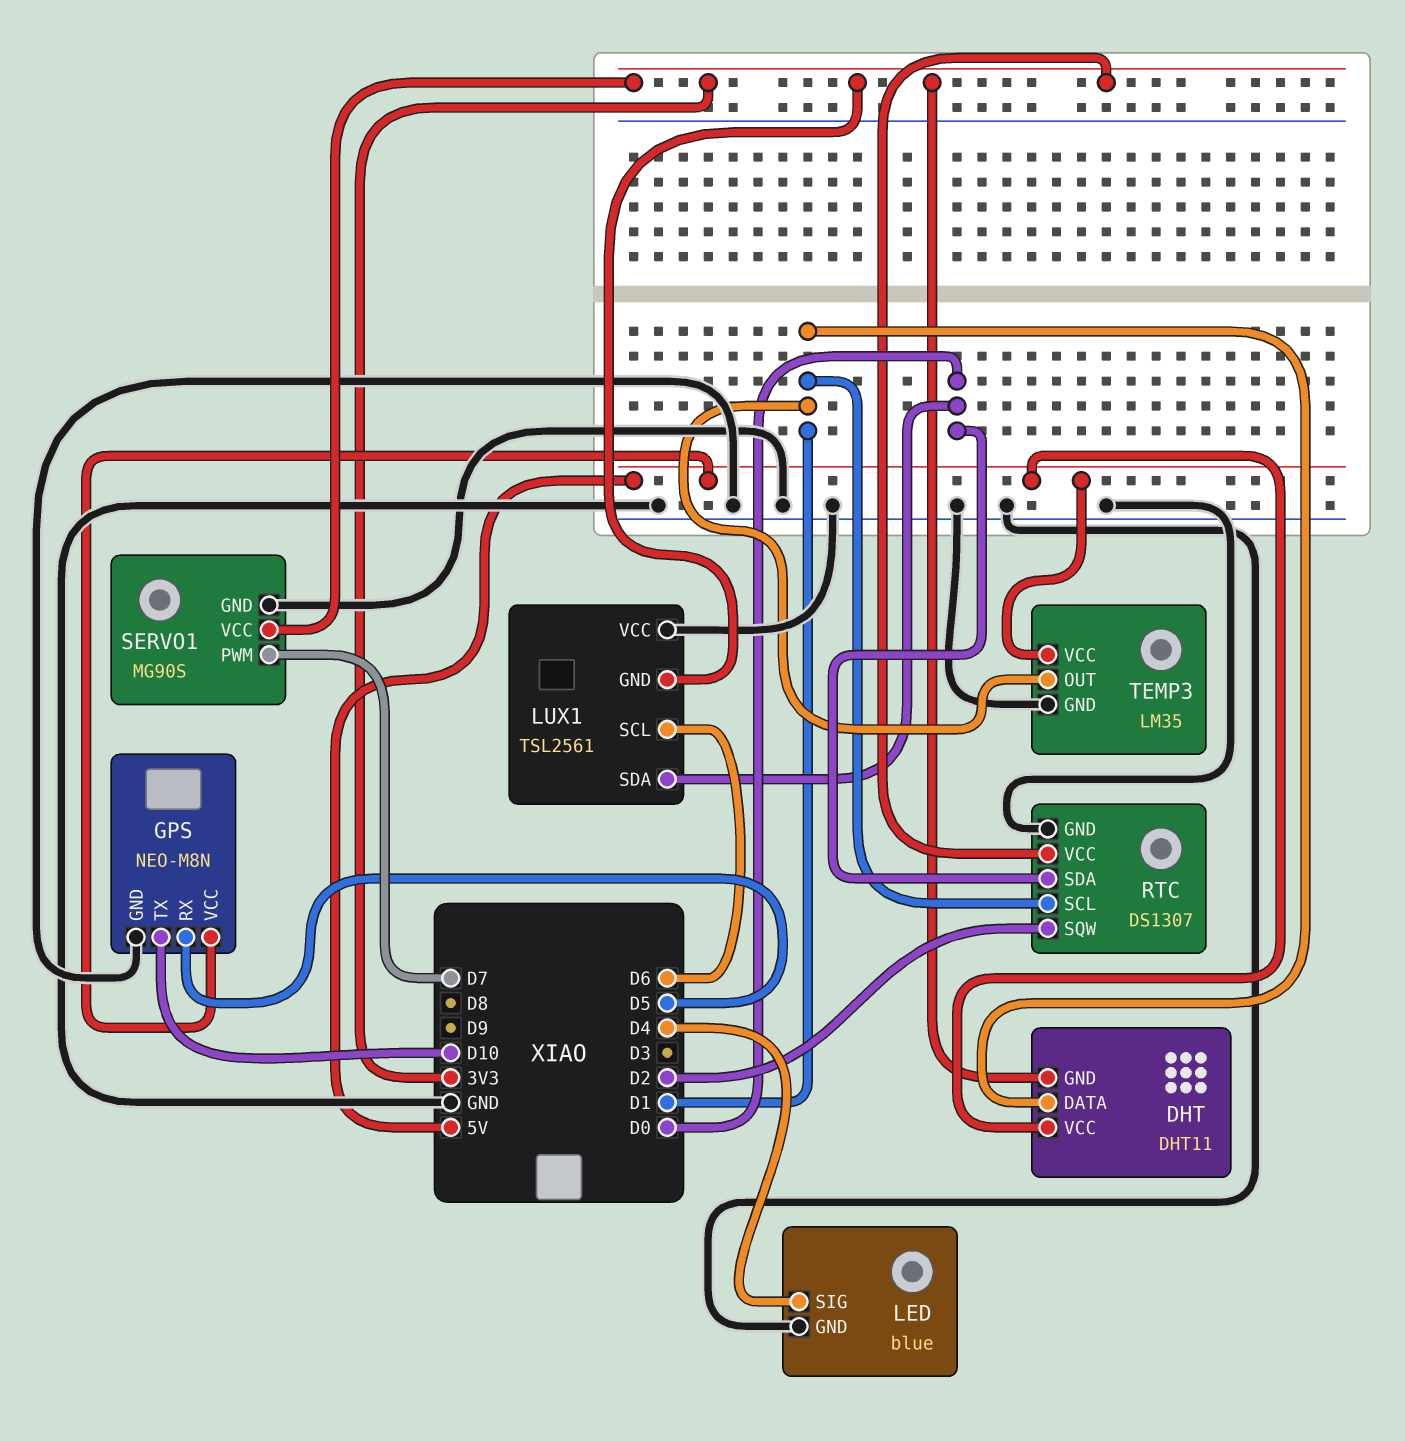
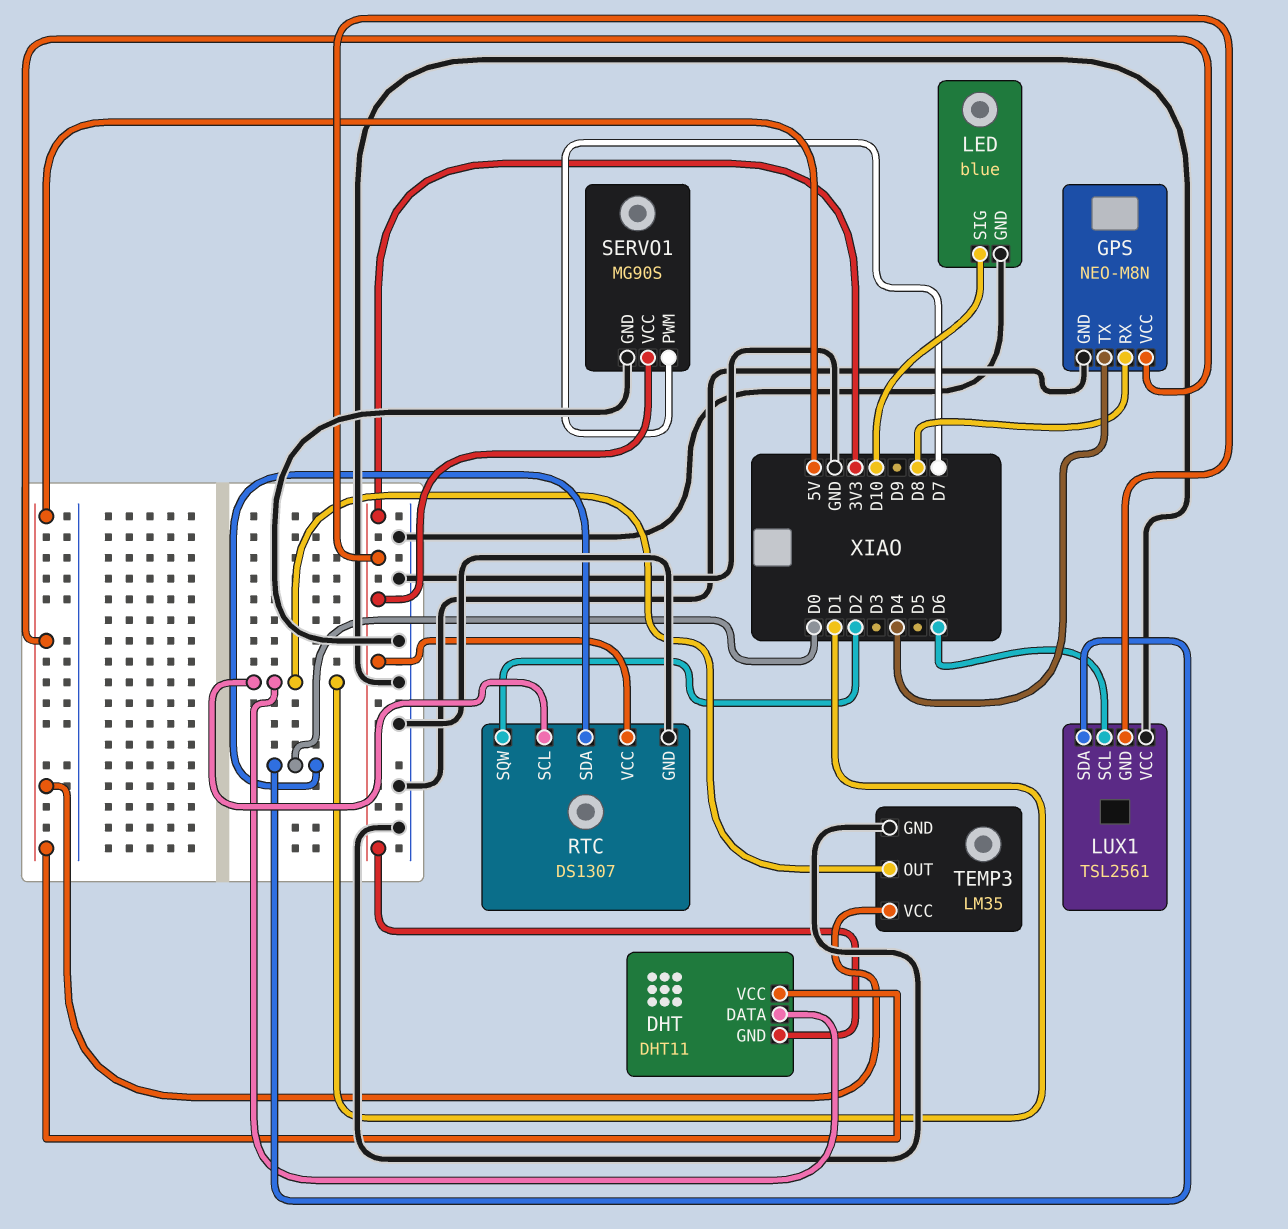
GPS pin RX: D5 -> D8
GPS pin TX: D10 -> D4
LED pin SIG: D4 -> D10

